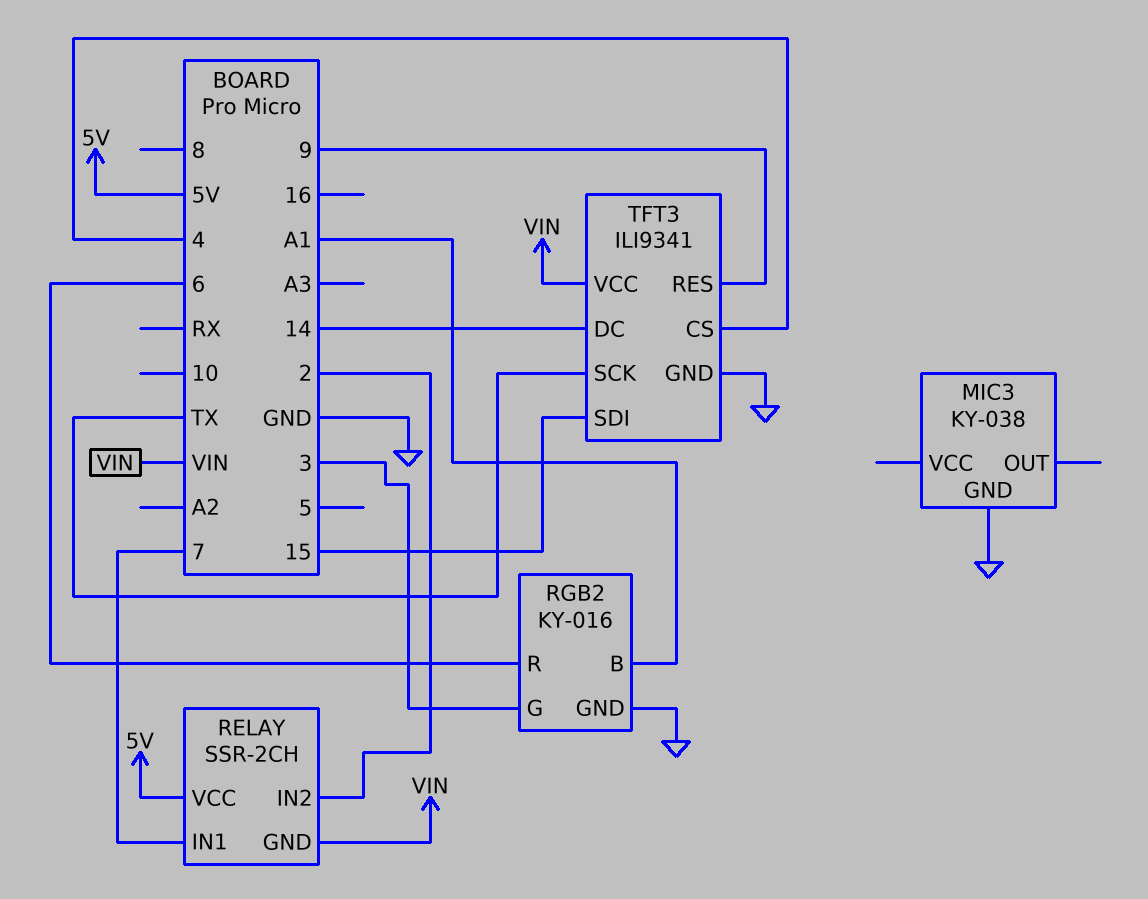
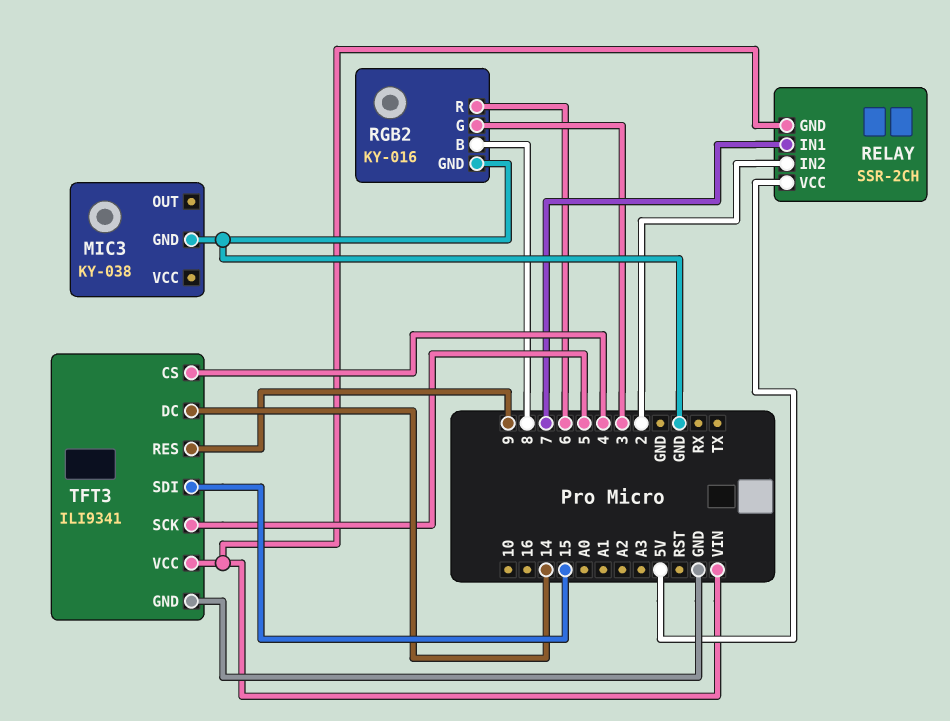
RGB2 pin B: A1 -> 8
TFT3 pin SCK: TX -> 5

